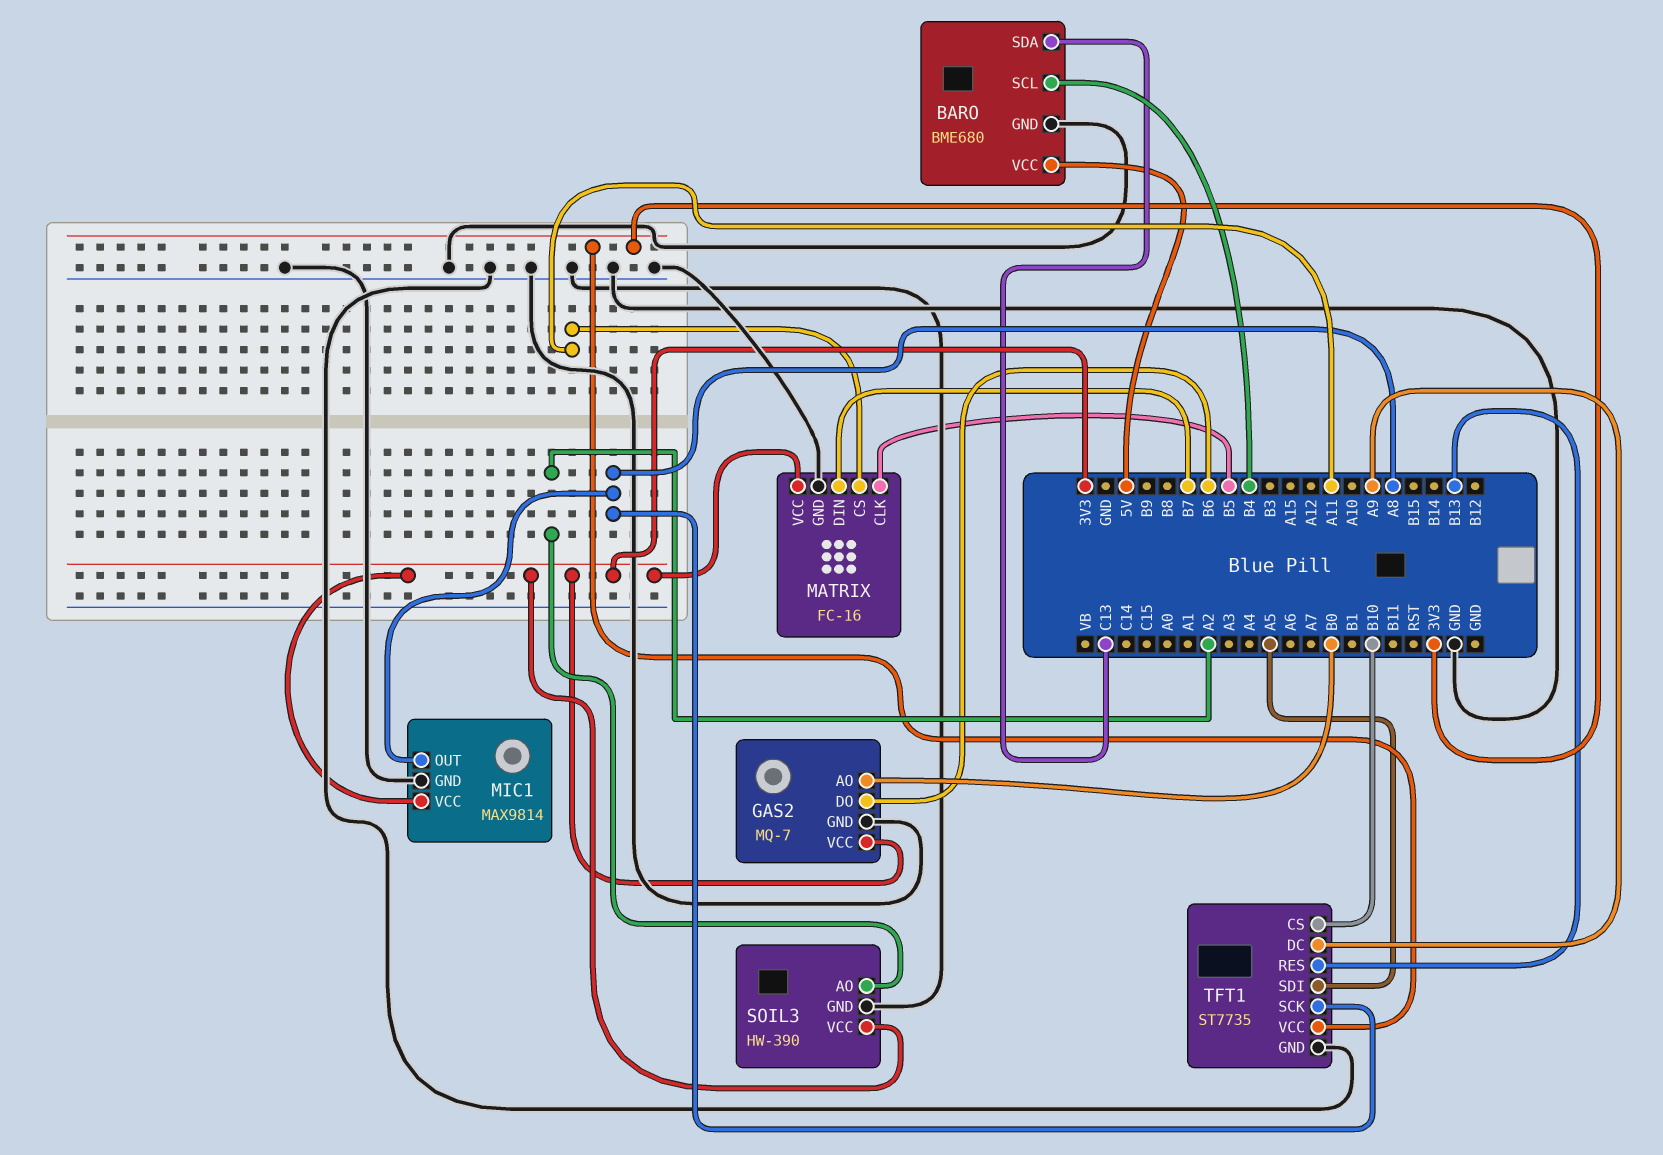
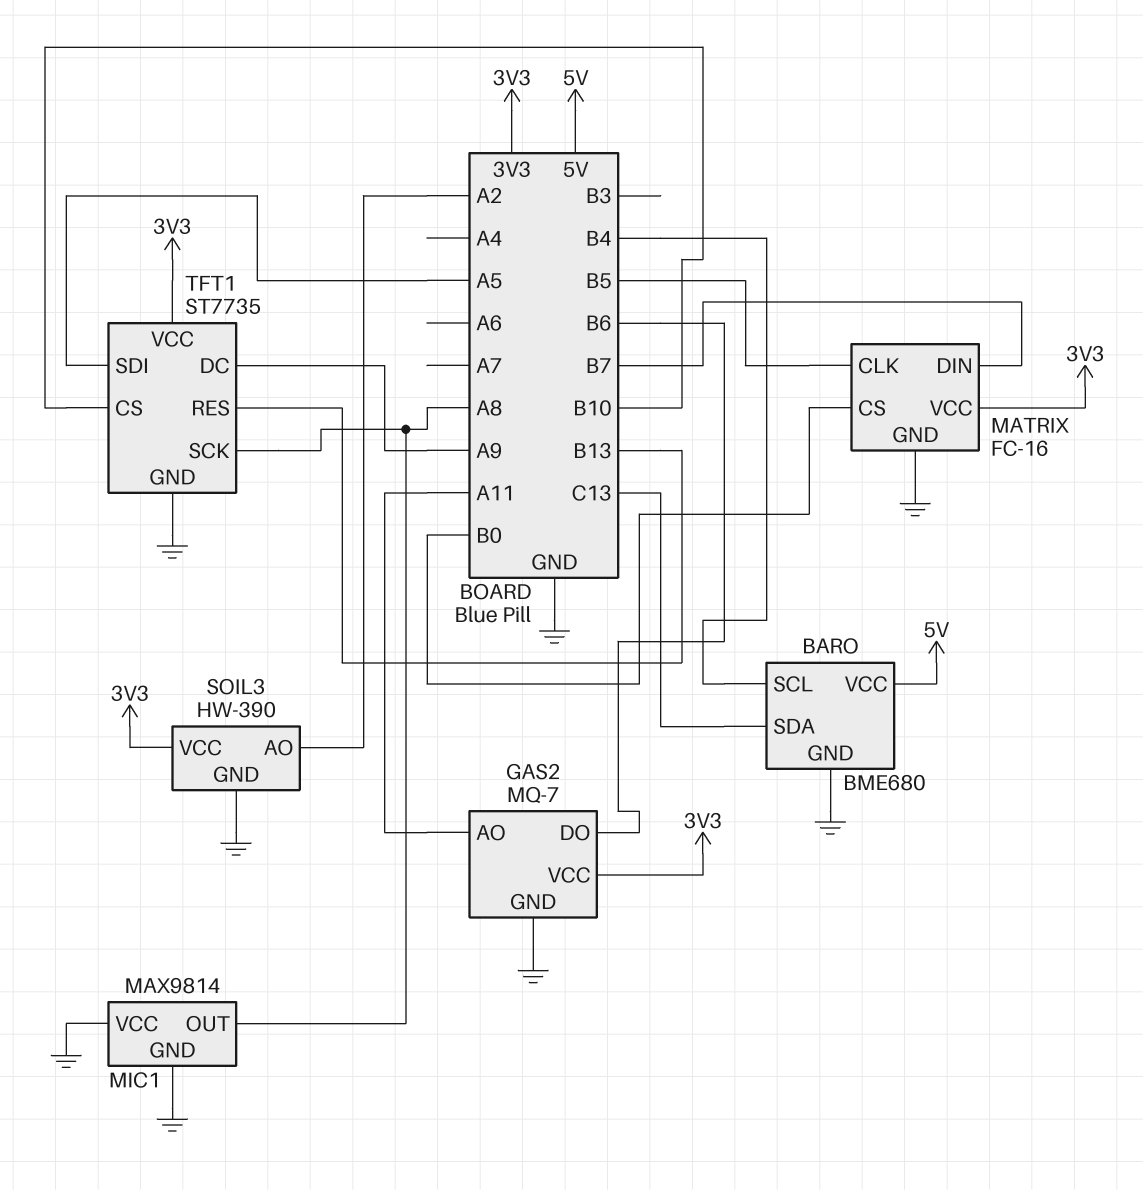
GAS2 pin AO: B0 -> A11
MATRIX pin CS: A11 -> B0
MIC1 pin VCC: 3V3 -> GND

